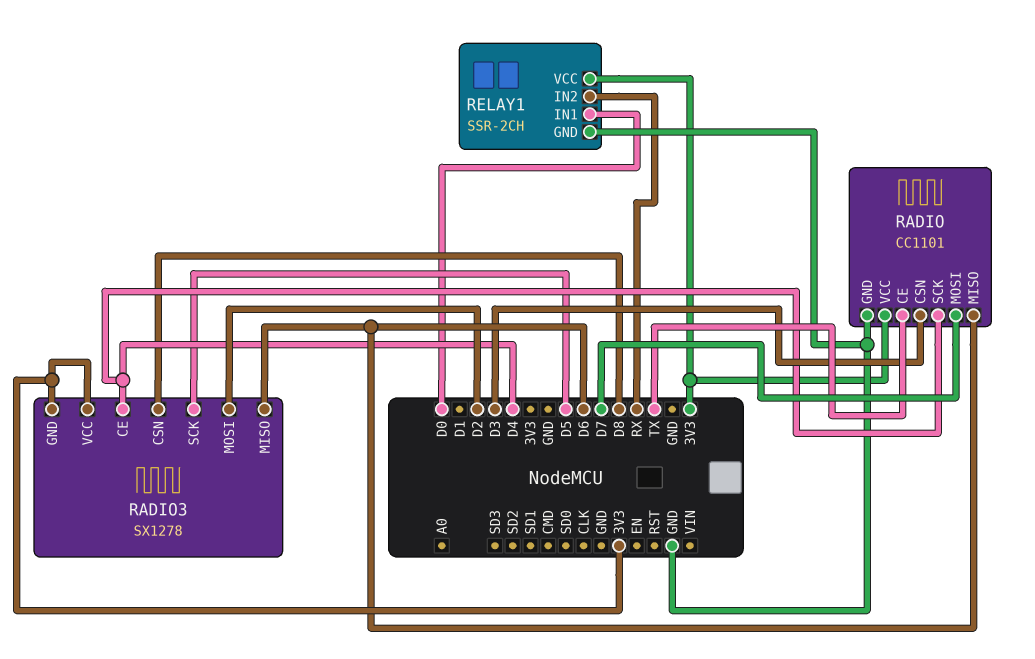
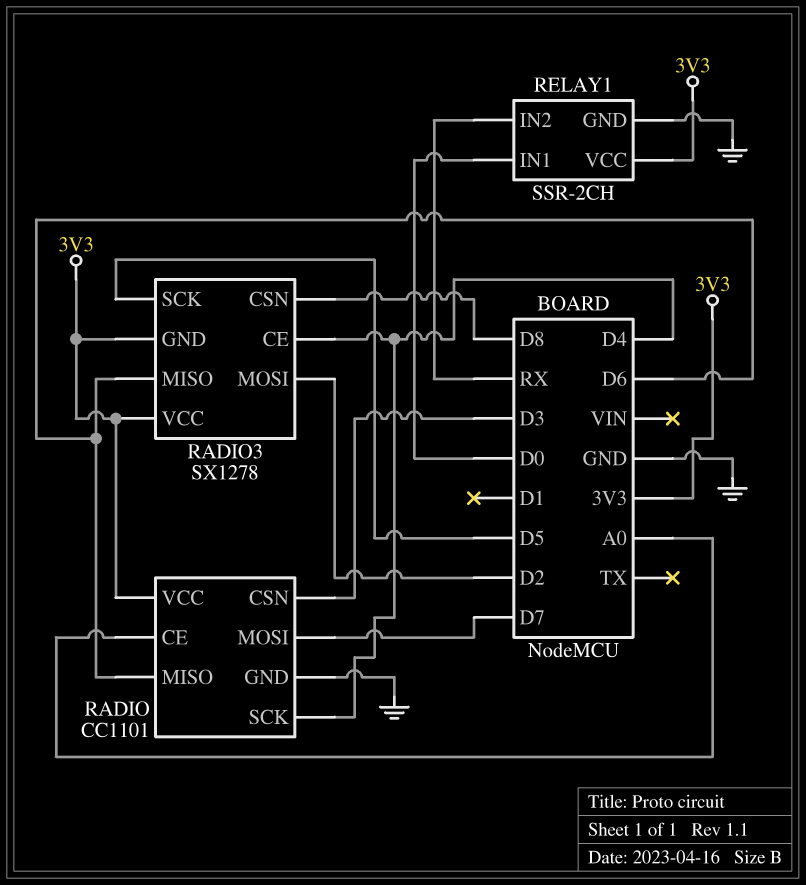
RADIO pin CE: TX -> A0

